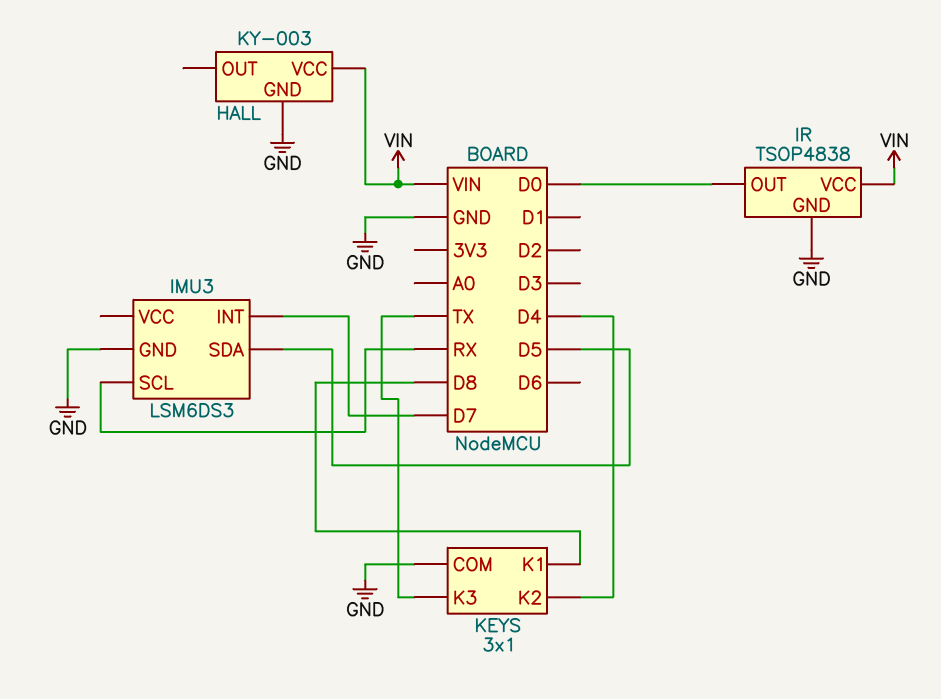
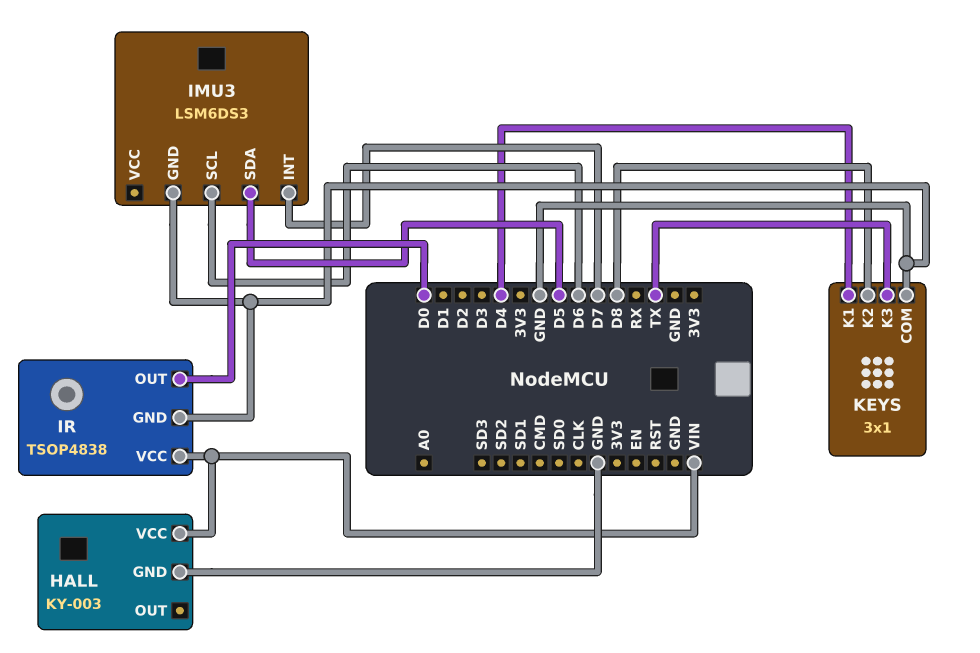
IMU3 pin SCL: RX -> D6
KEYS pin K1: D8 -> D4
KEYS pin K2: D4 -> D8

